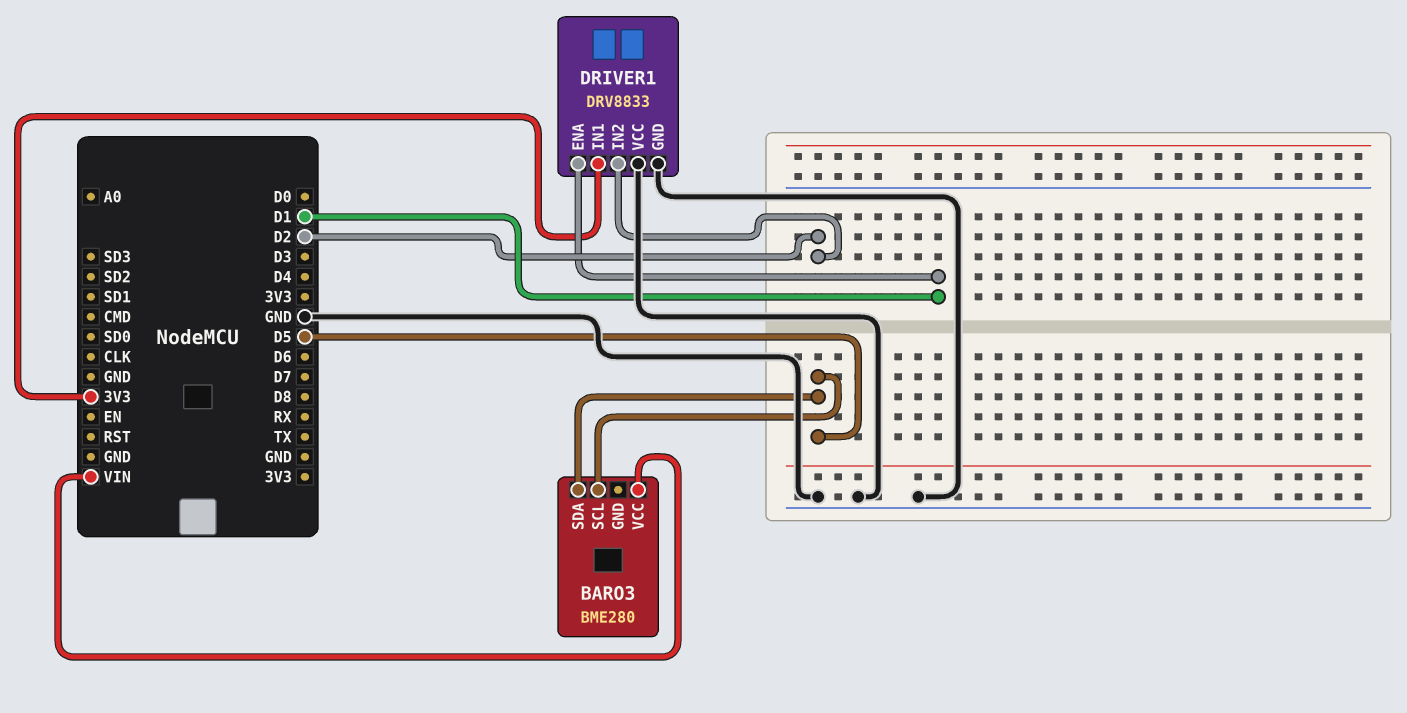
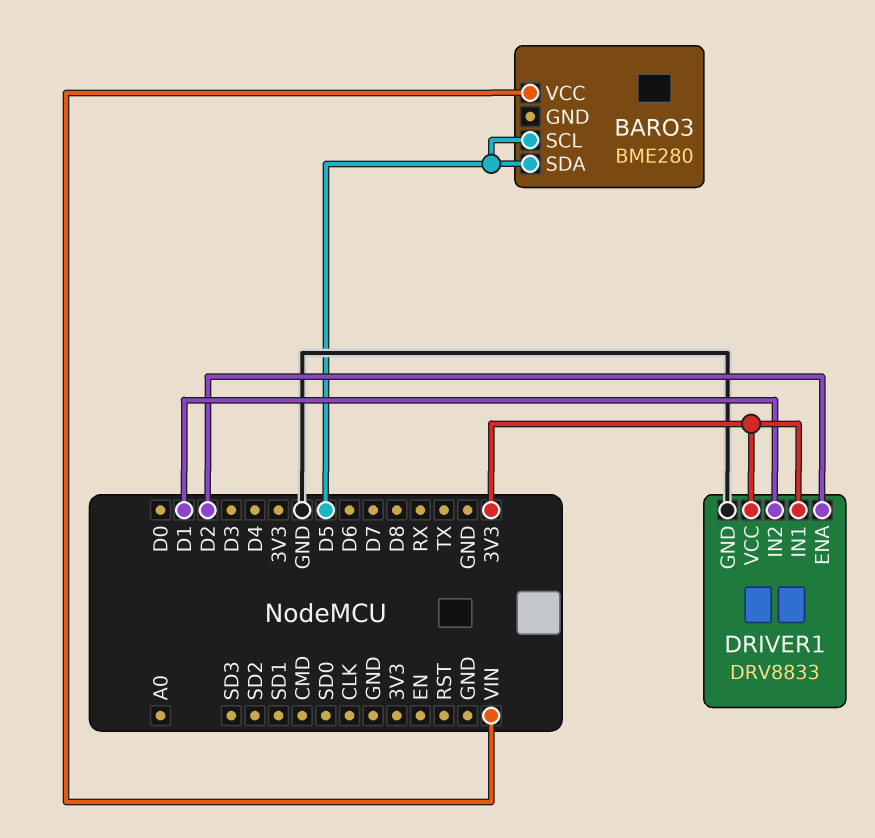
DRIVER1 pin ENA: D1 -> D2
DRIVER1 pin IN2: D2 -> D1
DRIVER1 pin VCC: GND -> 3V3

